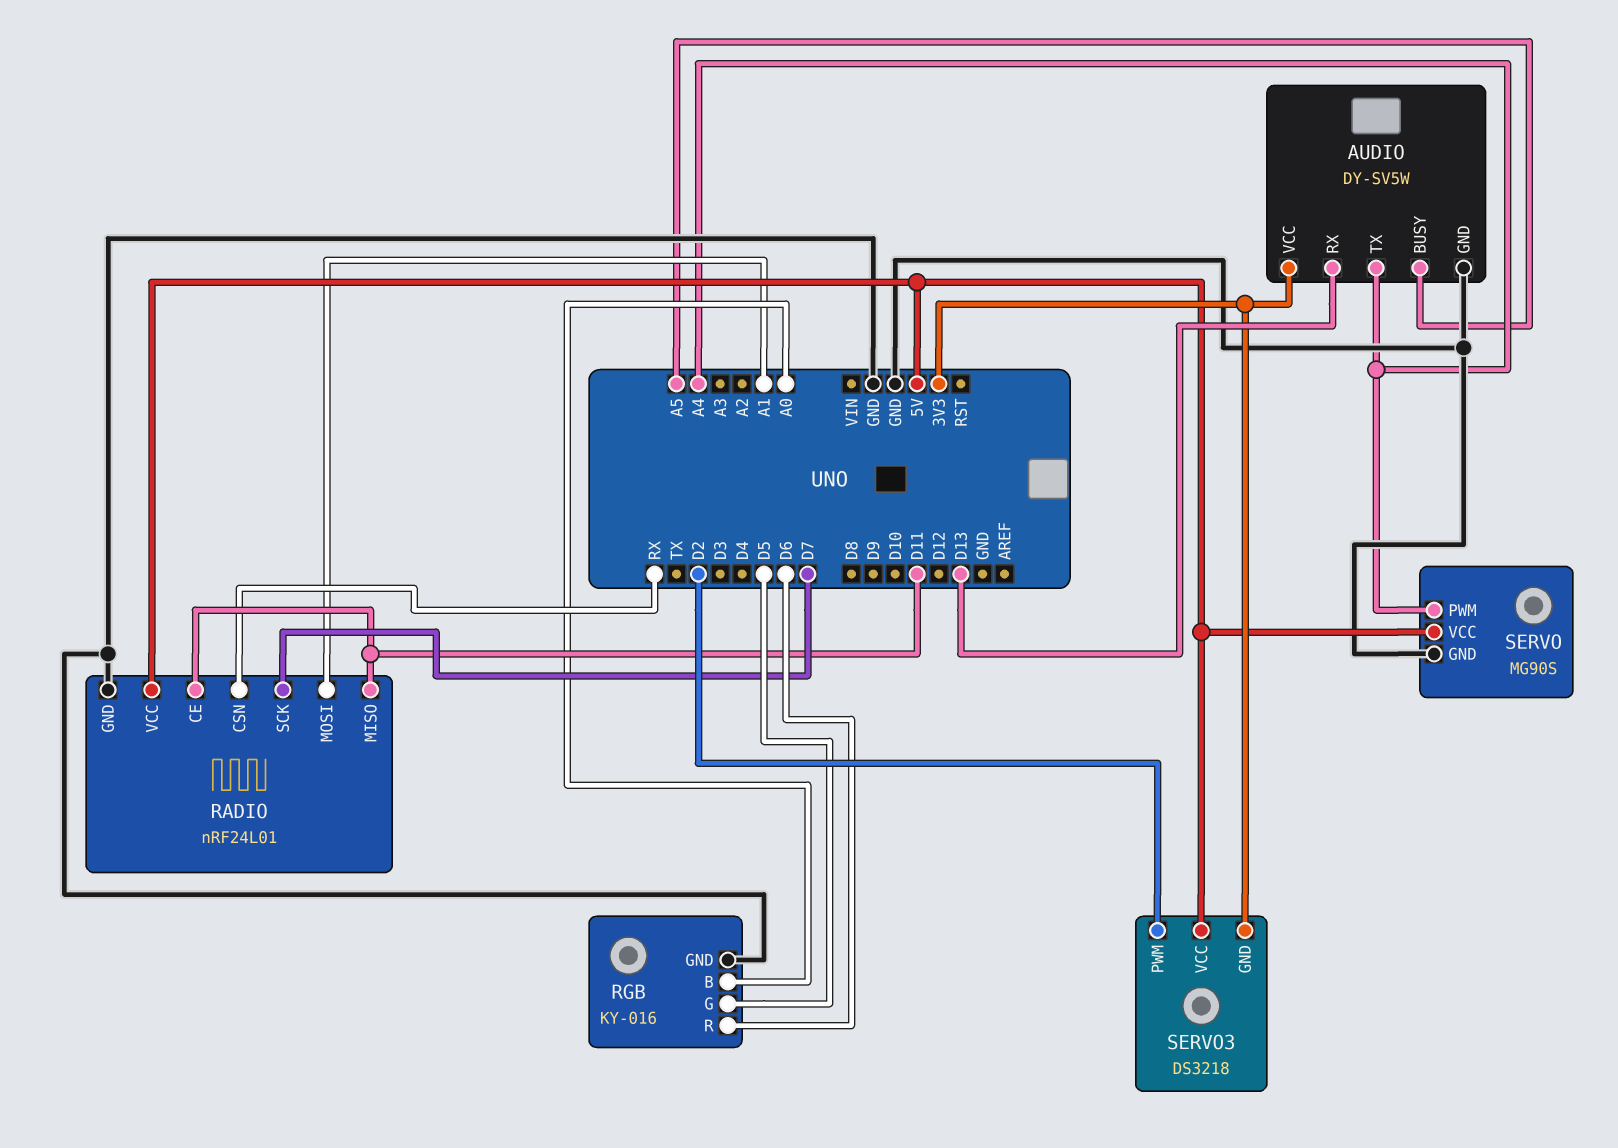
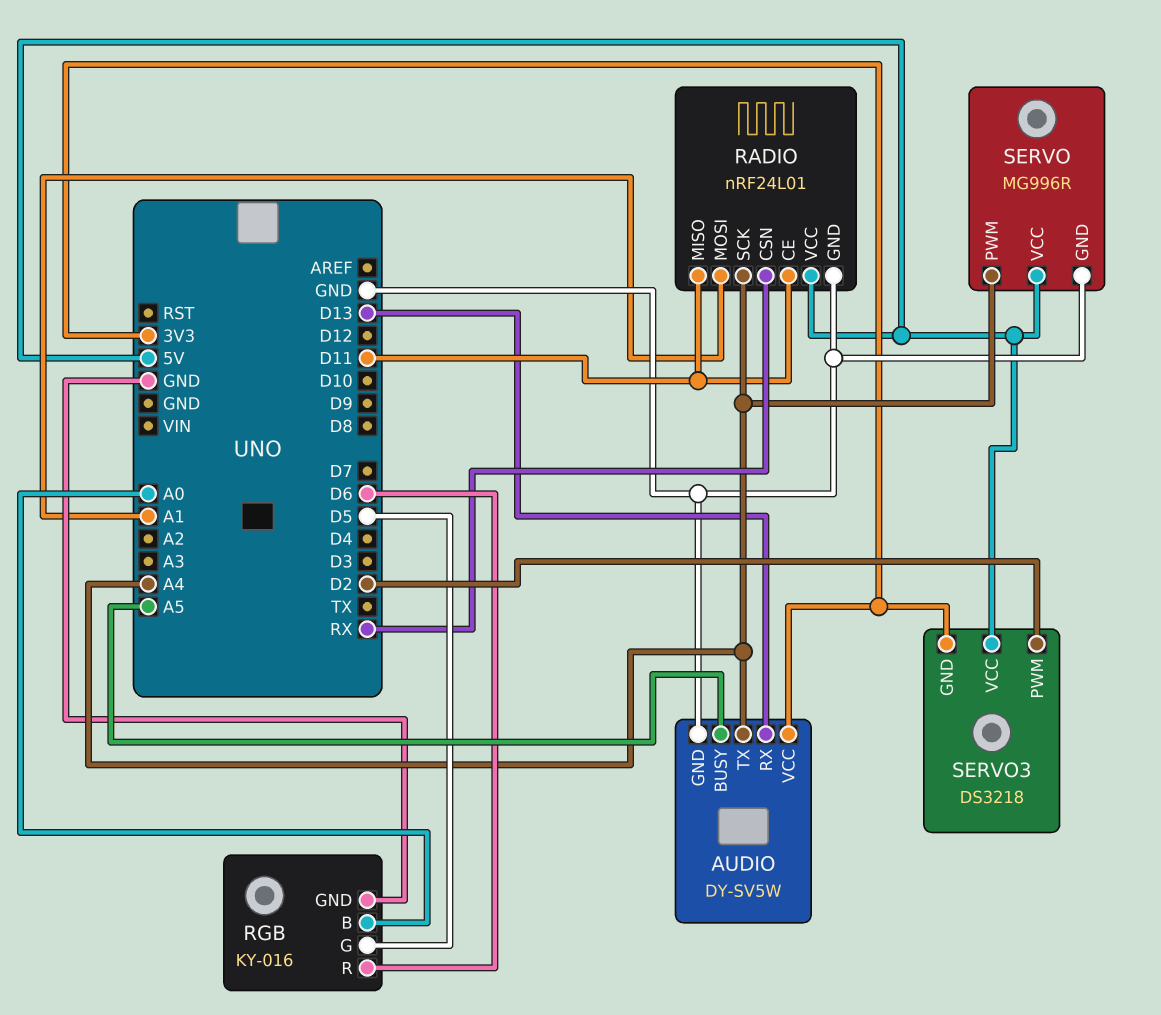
RADIO pin SCK: D7 -> A4
SERVO: MG90S -> MG996R

